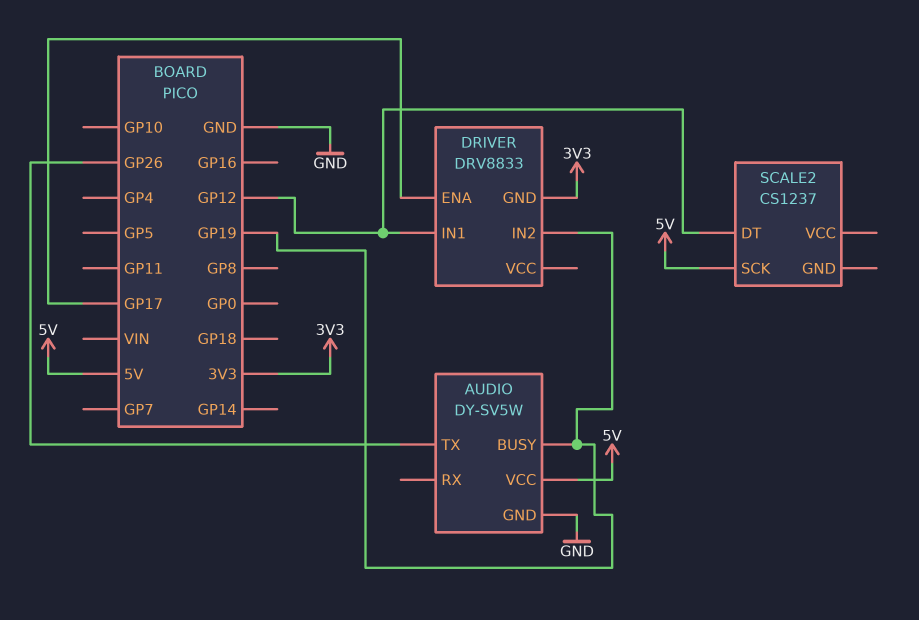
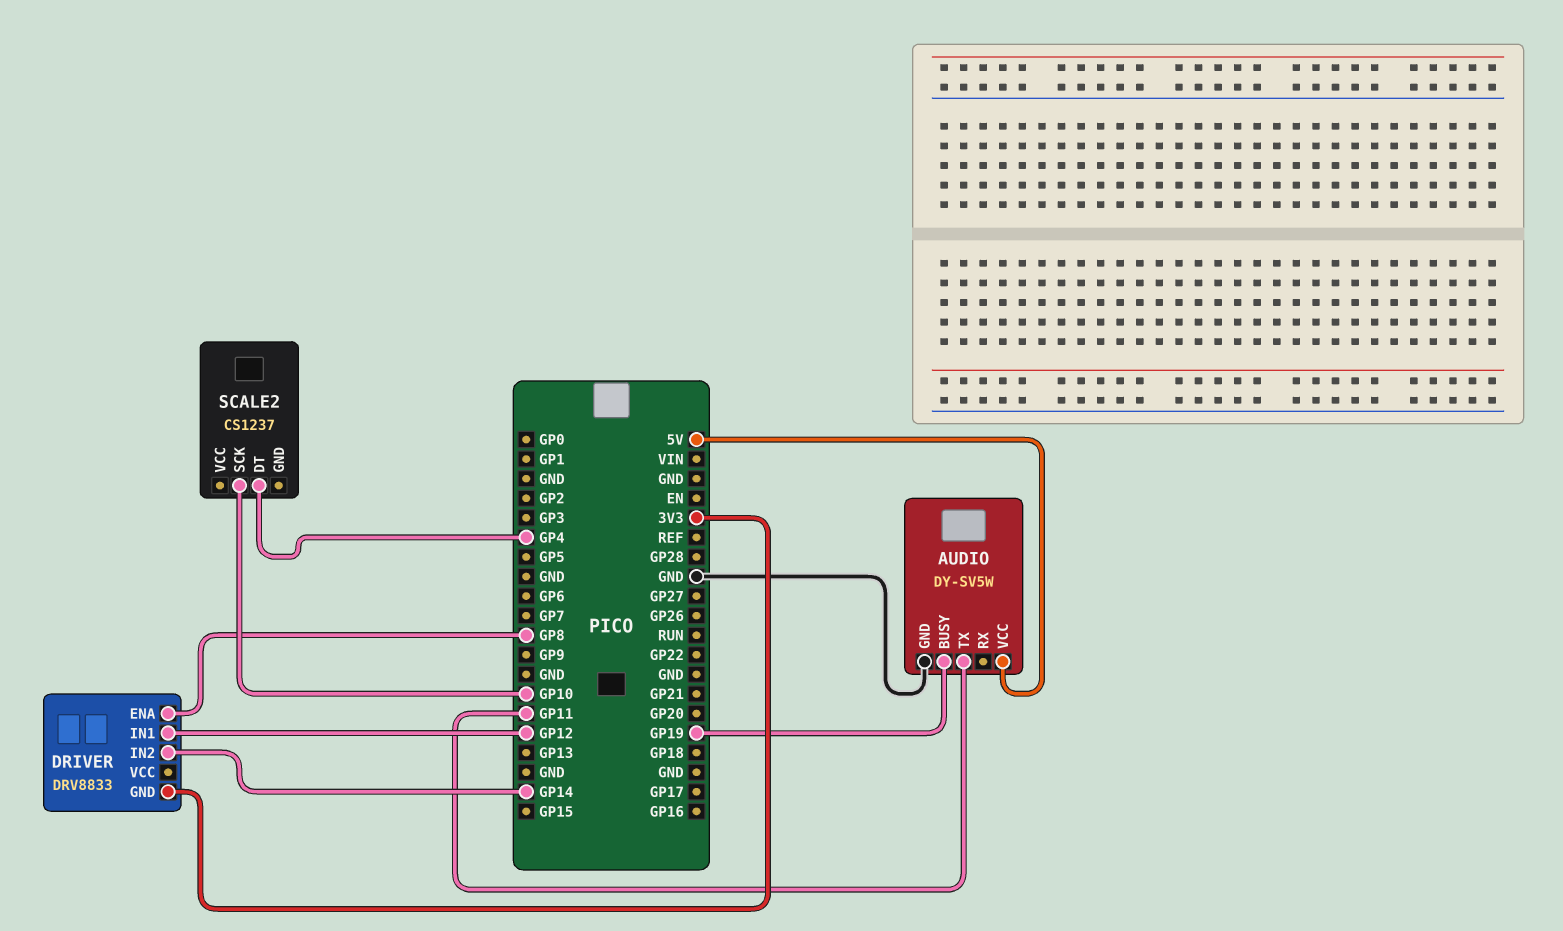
AUDIO pin TX: GP26 -> GP11
DRIVER pin ENA: GP17 -> GP8
DRIVER pin IN2: GP19 -> GP14
SCALE2 pin DT: GP12 -> GP4
SCALE2 pin SCK: 5V -> GP10

